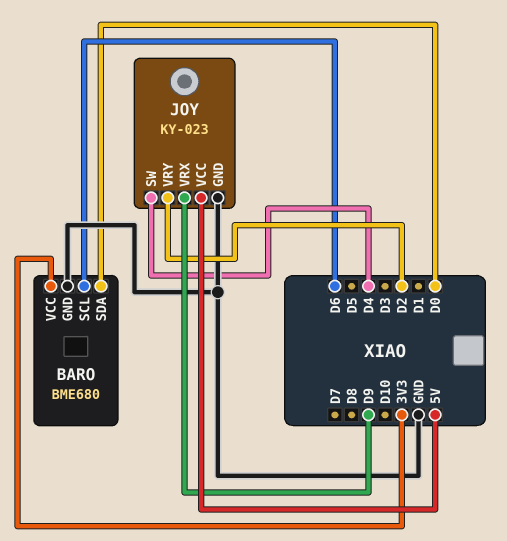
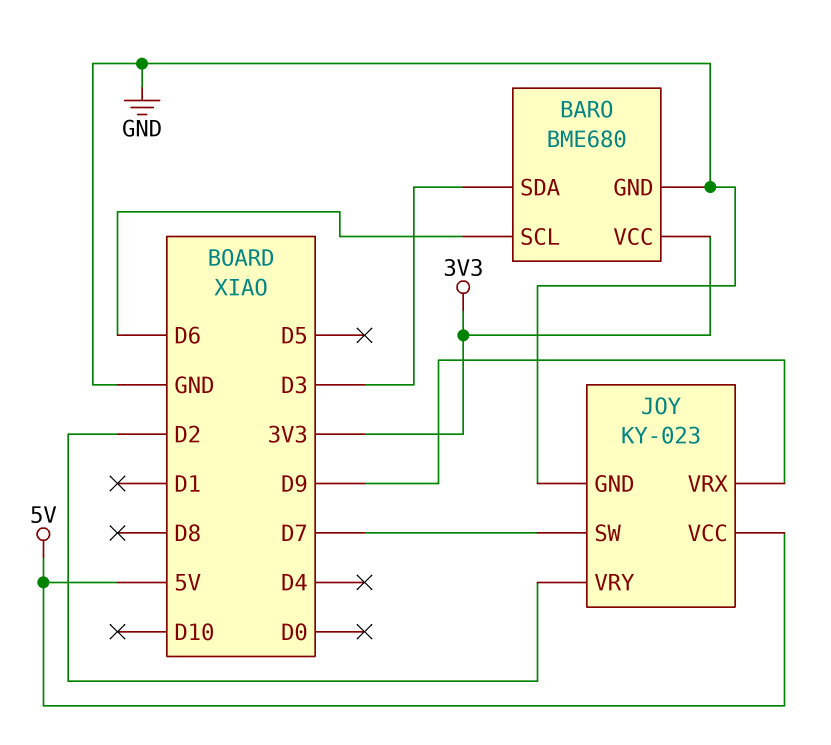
BARO pin SDA: D0 -> D3
JOY pin SW: D4 -> D7

